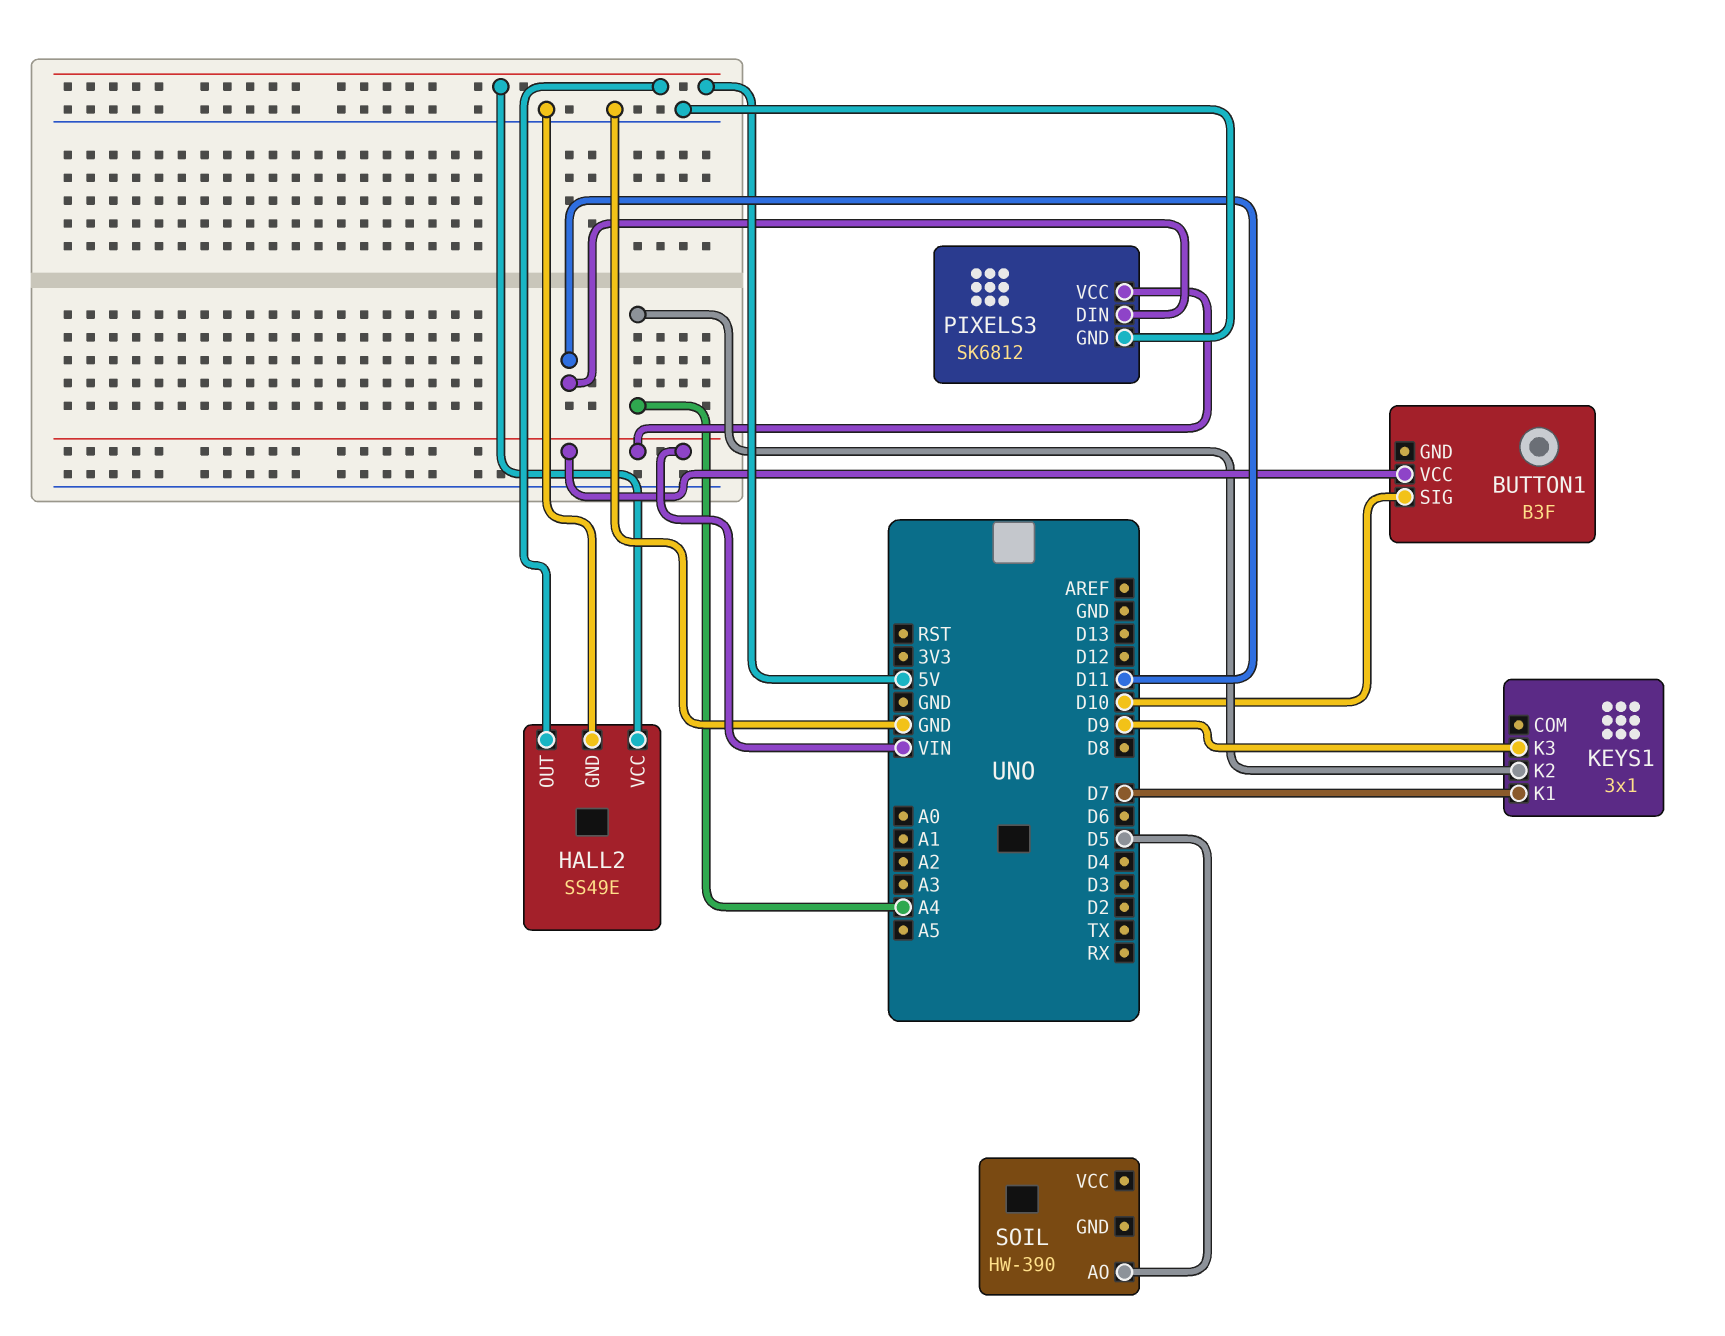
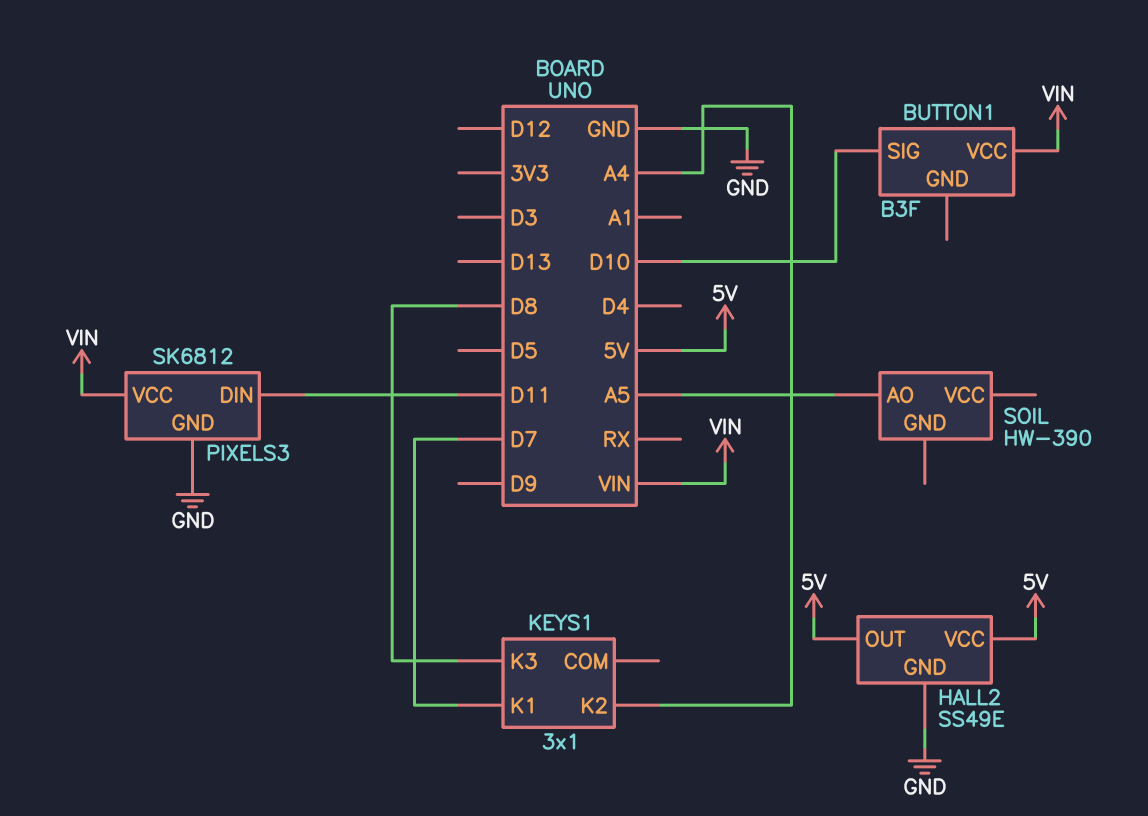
KEYS1 pin K3: D9 -> D8
SOIL pin AO: D5 -> A5

